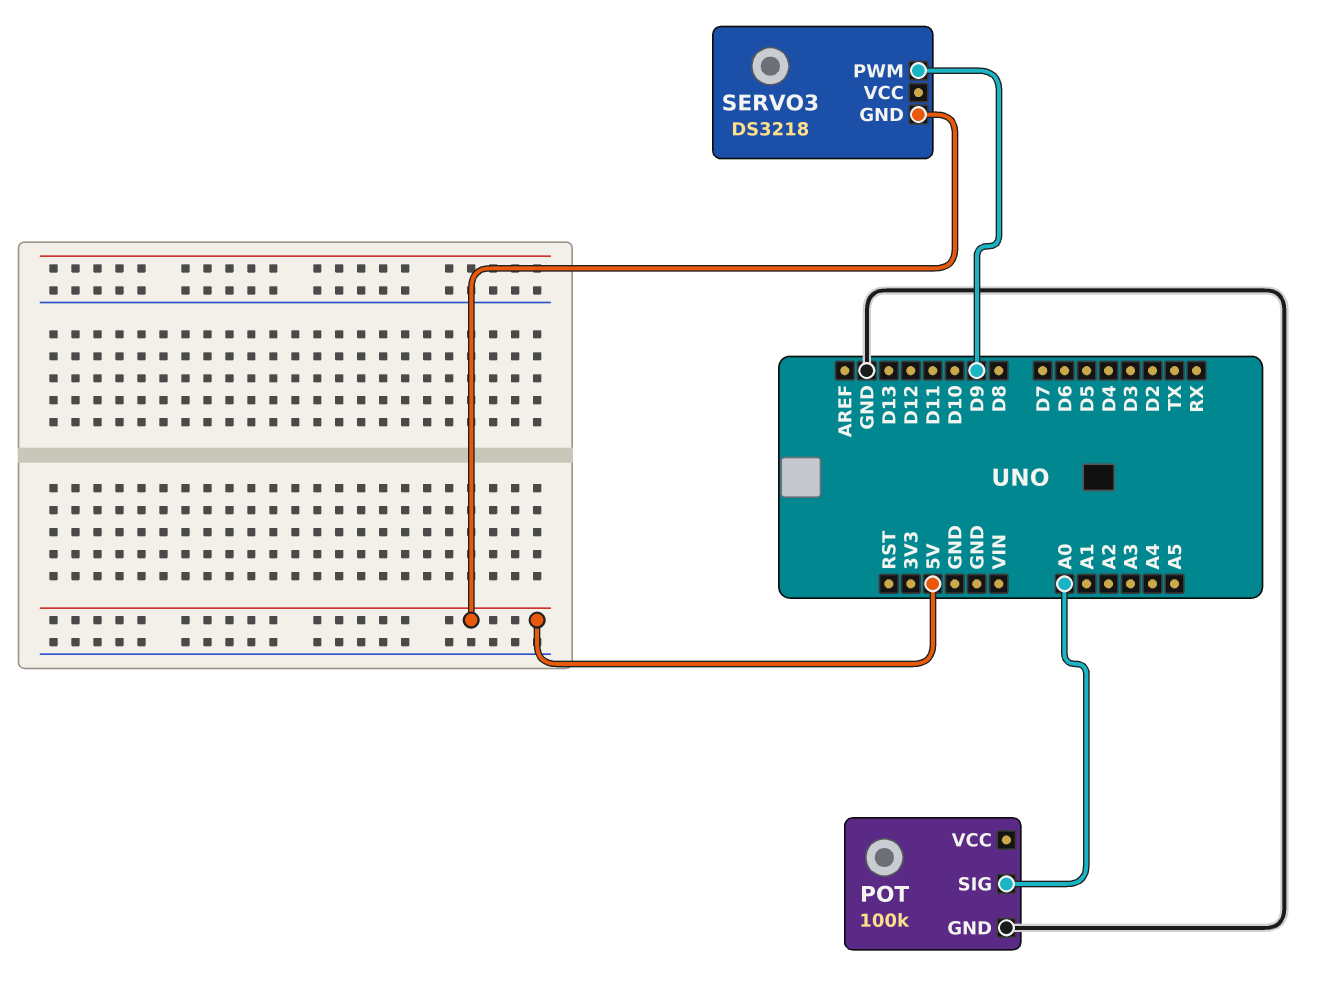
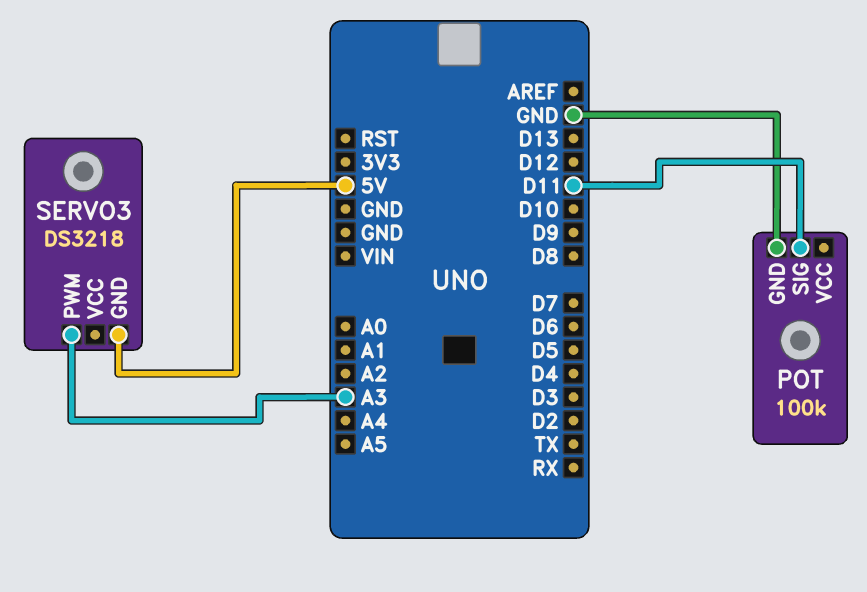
POT pin SIG: A0 -> D11
SERVO3 pin PWM: D9 -> A3

